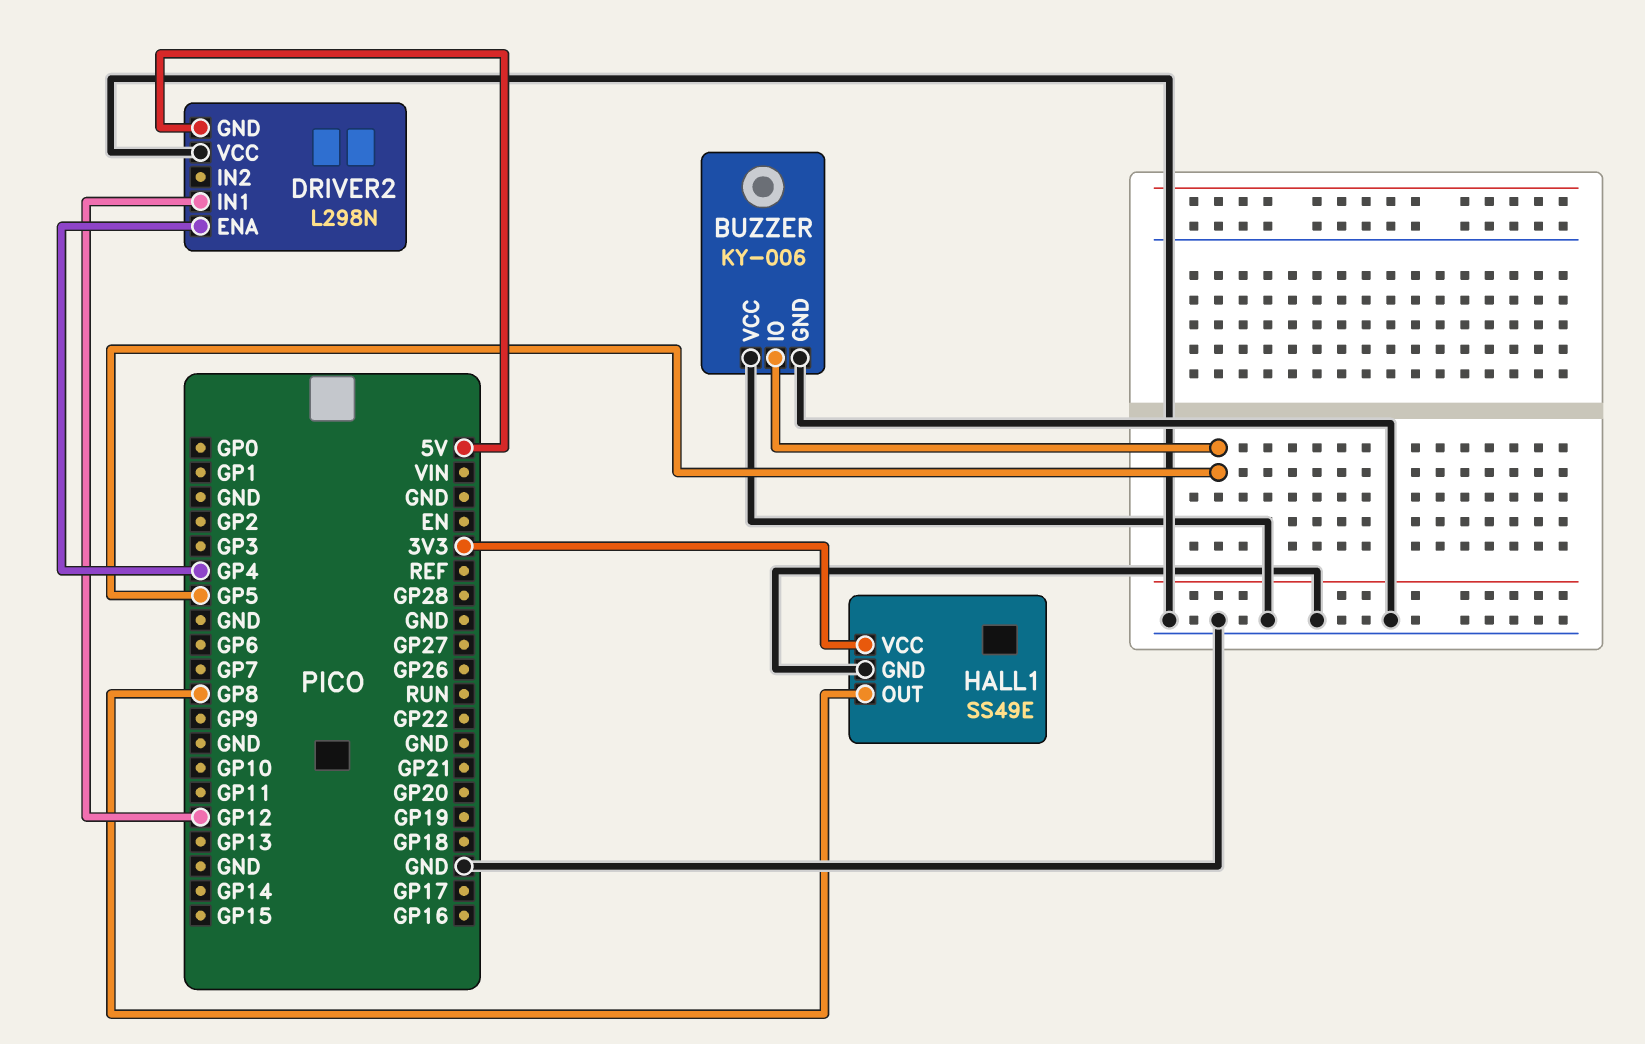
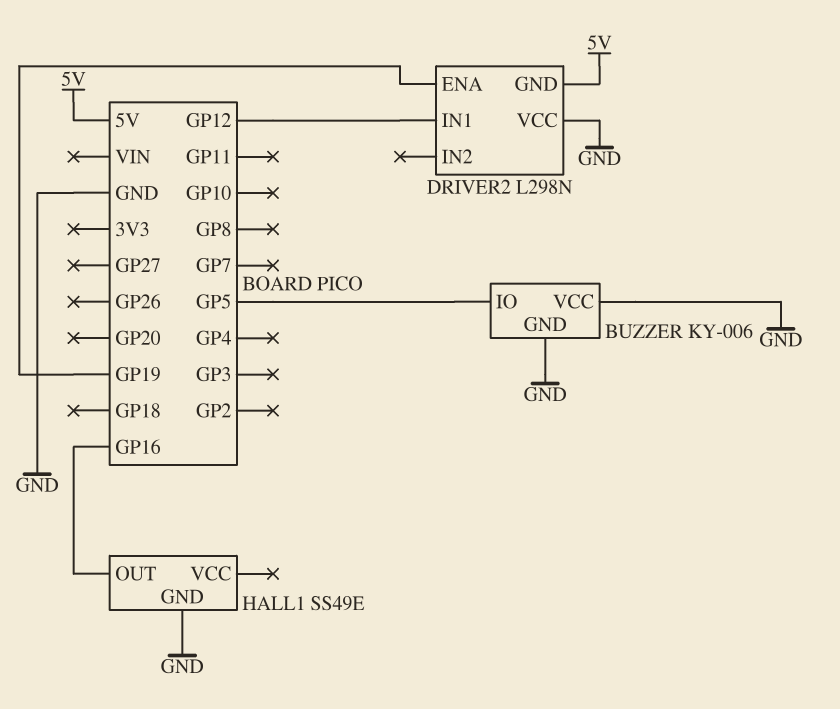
DRIVER2 pin ENA: GP4 -> GP19
HALL1 pin OUT: GP8 -> GP16
HALL1 pin VCC: 3V3 -> none

